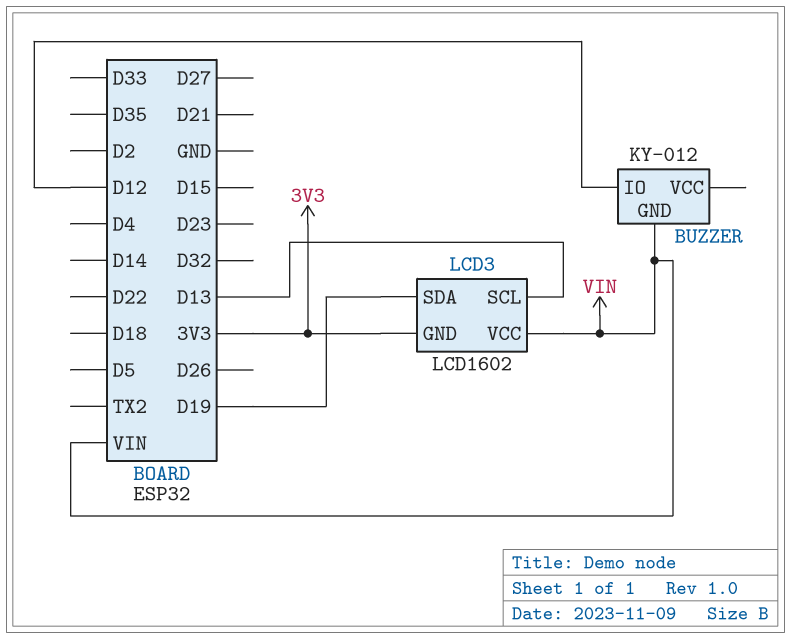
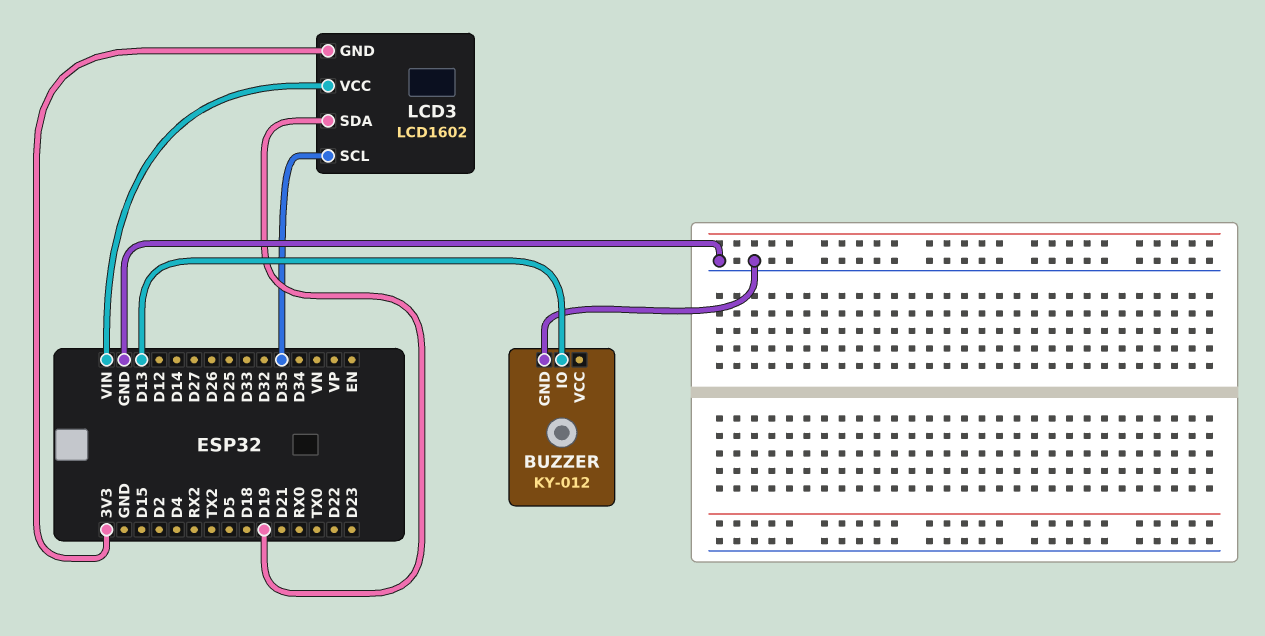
BUZZER pin GND: VIN -> GND
BUZZER pin IO: D12 -> D13
LCD3 pin SCL: D13 -> D35

